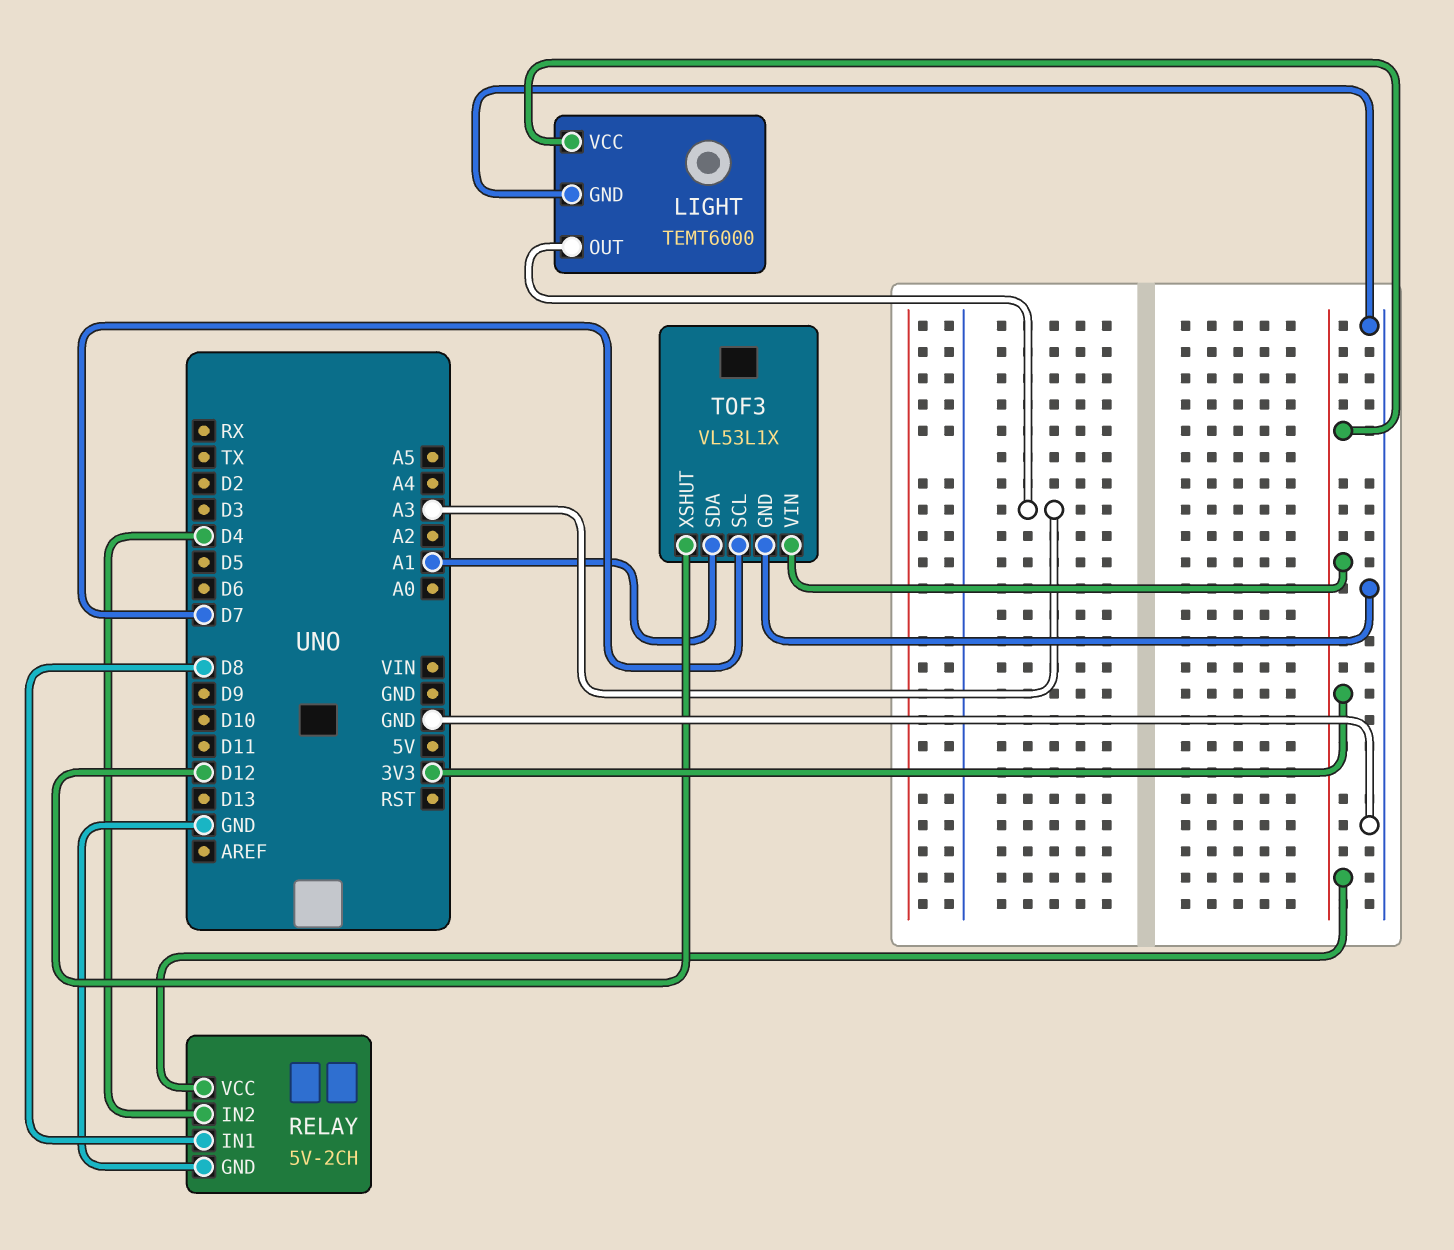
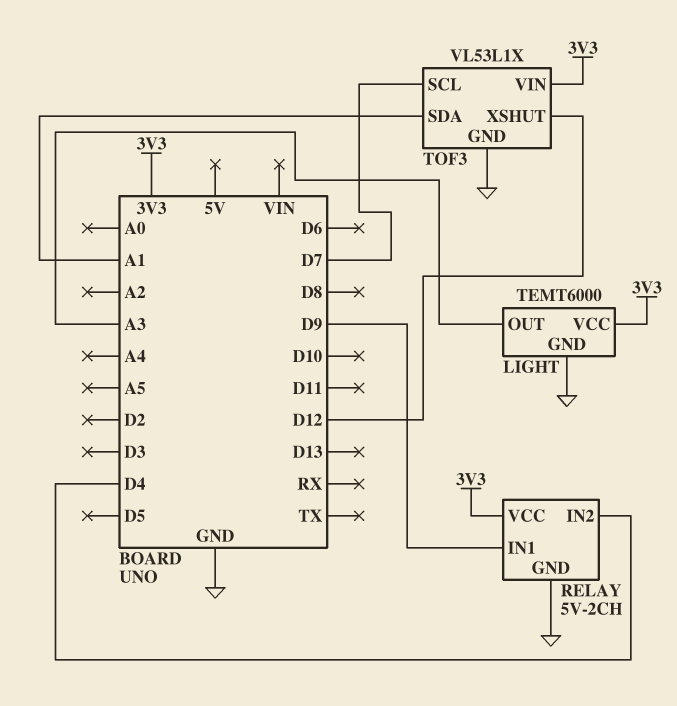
RELAY pin IN1: D8 -> D9

